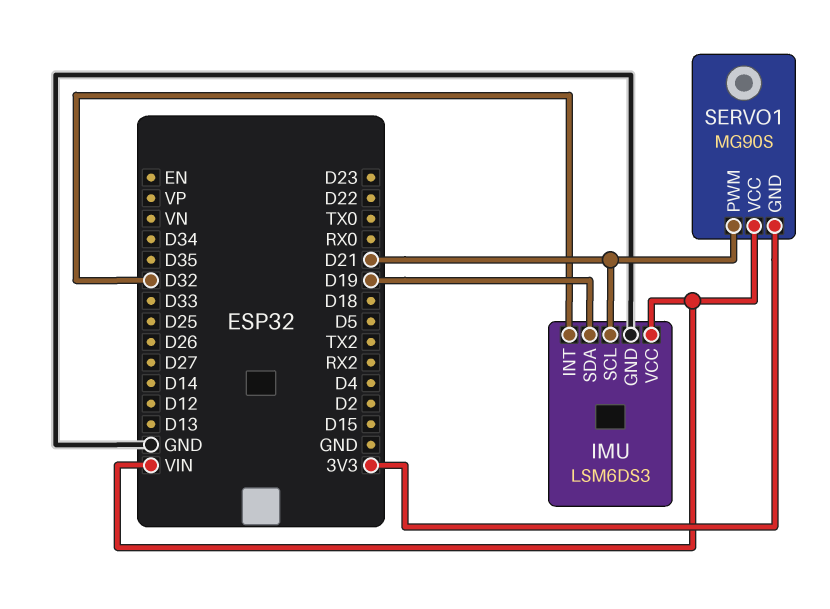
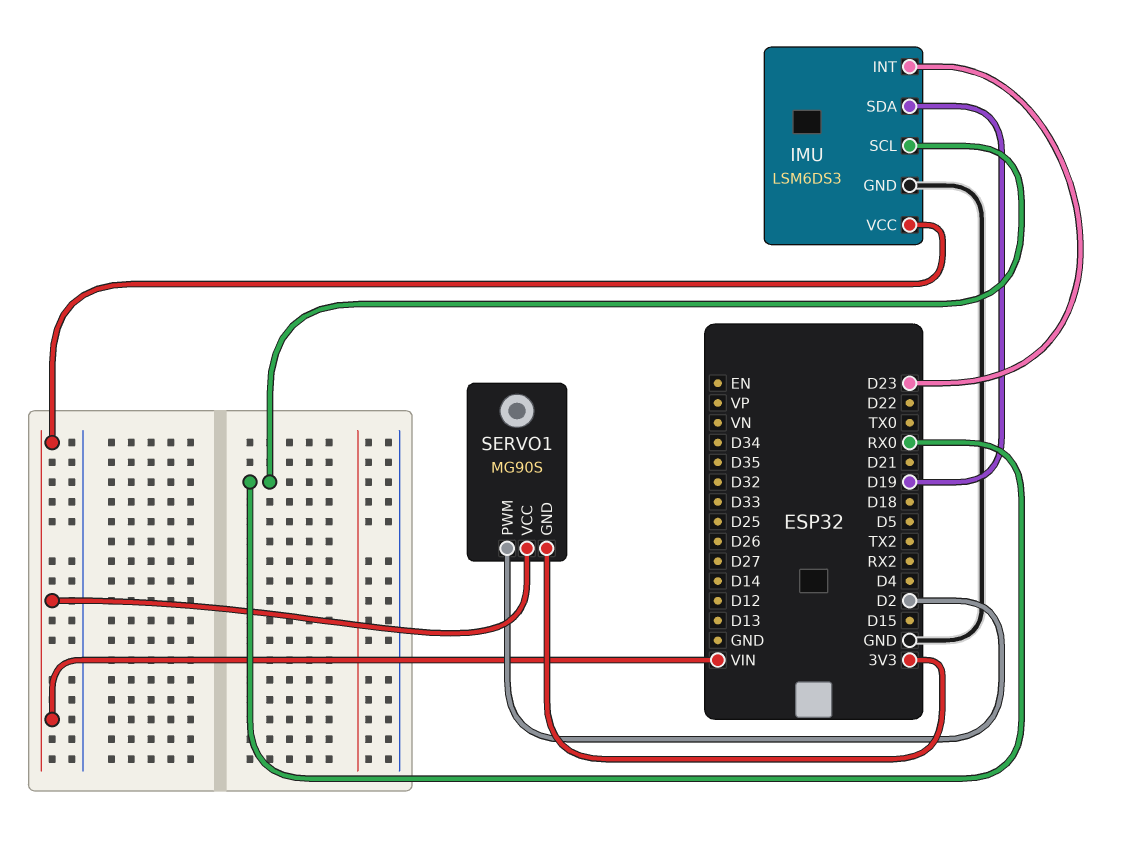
IMU pin INT: D32 -> D23
IMU pin SCL: D21 -> RX0
SERVO1 pin PWM: D21 -> D2

